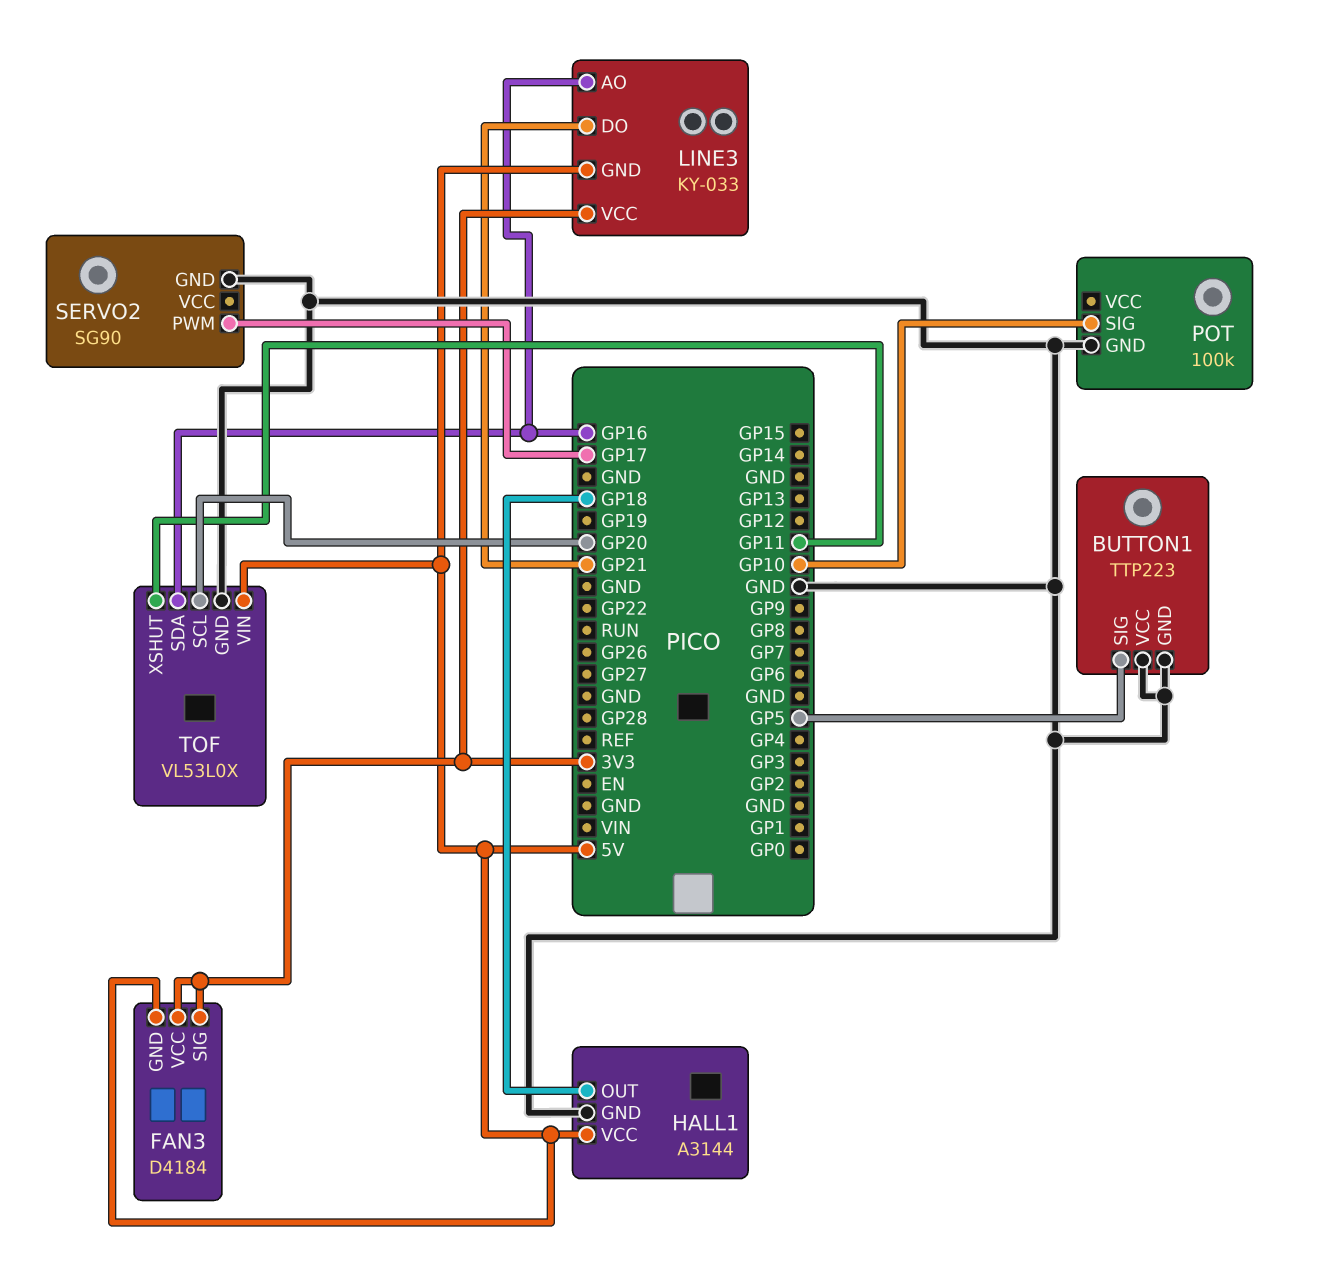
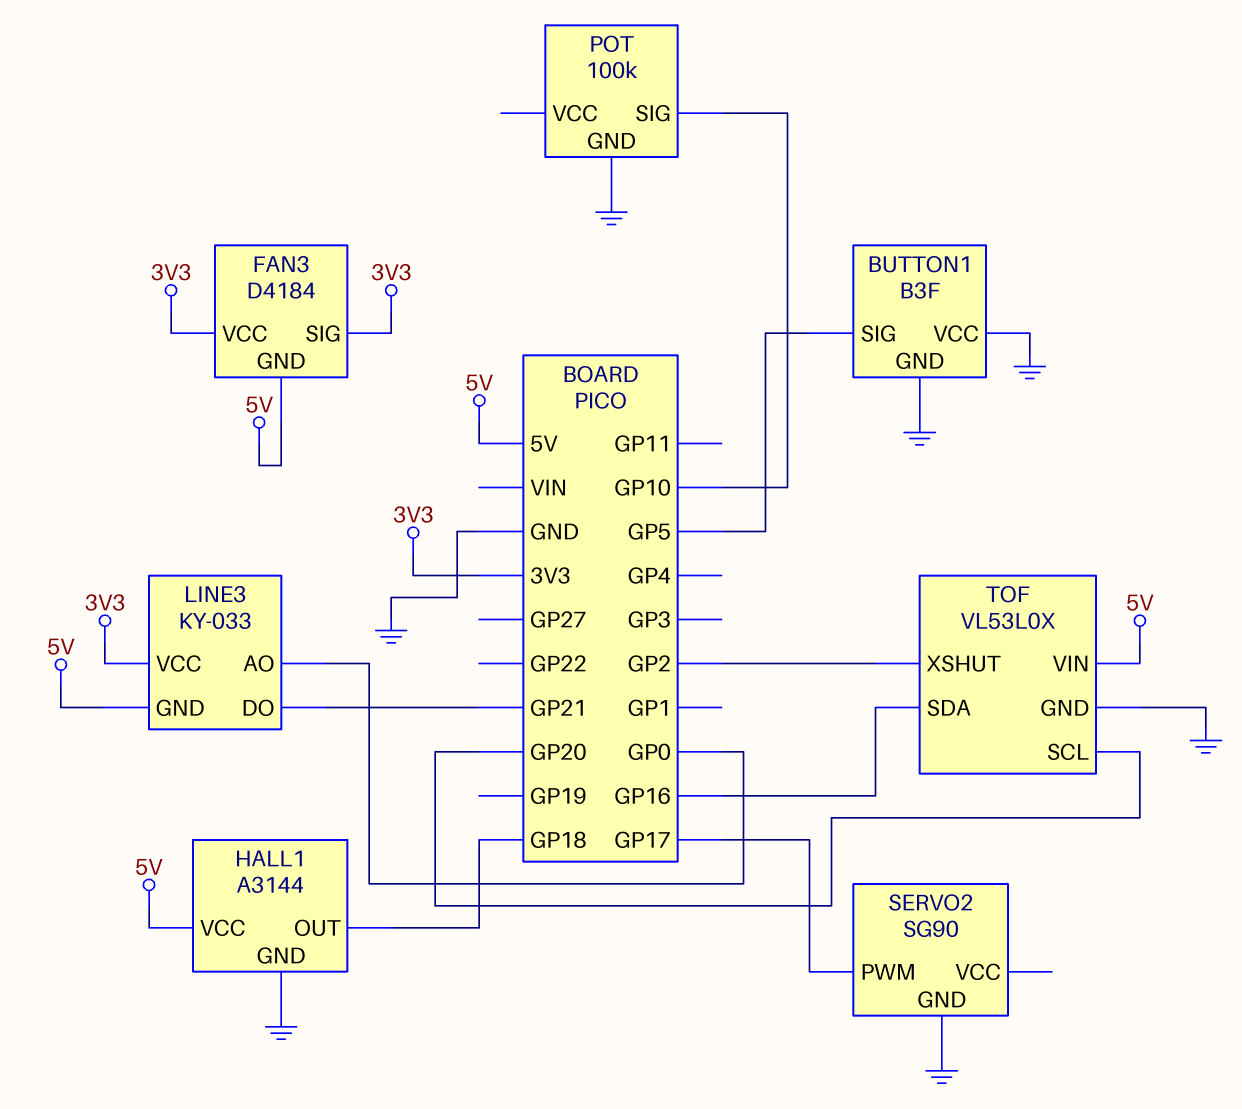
BUTTON1: TTP223 -> B3F
LINE3 pin AO: GP16 -> GP0
TOF pin XSHUT: GP11 -> GP2

